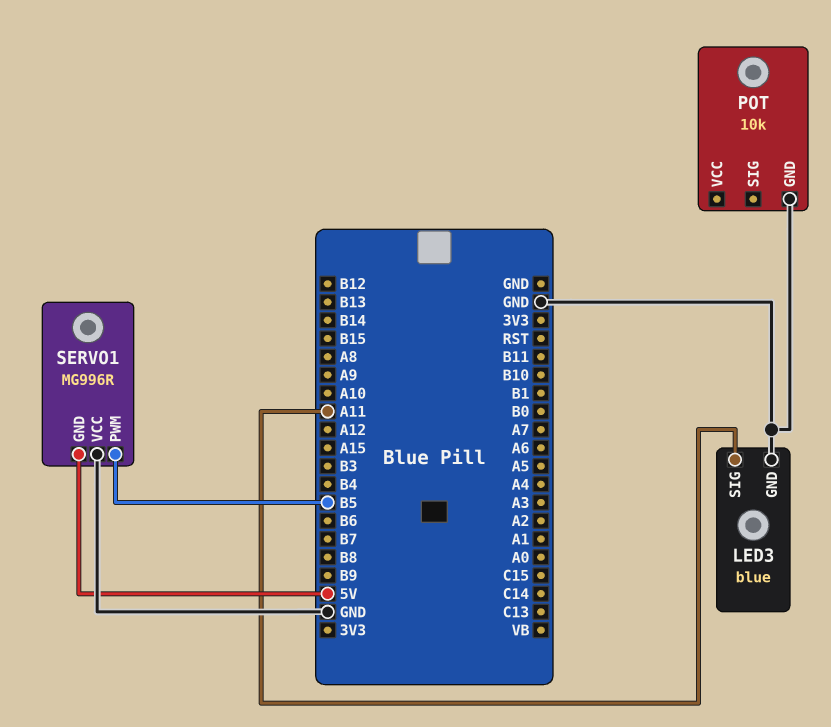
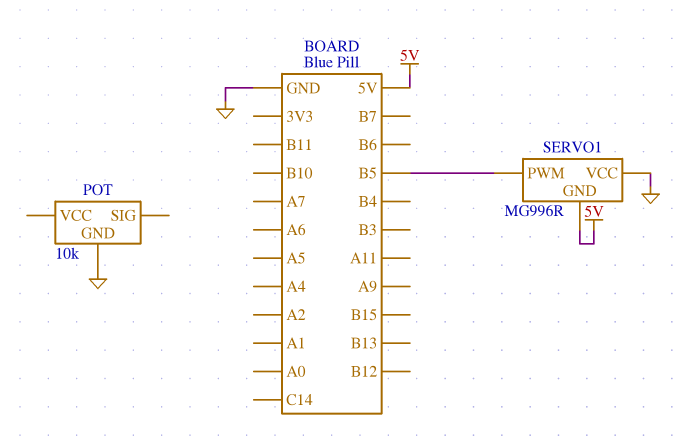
LED3: blue -> none
LED3 pin GND: GND -> none
LED3 pin SIG: A11 -> none

